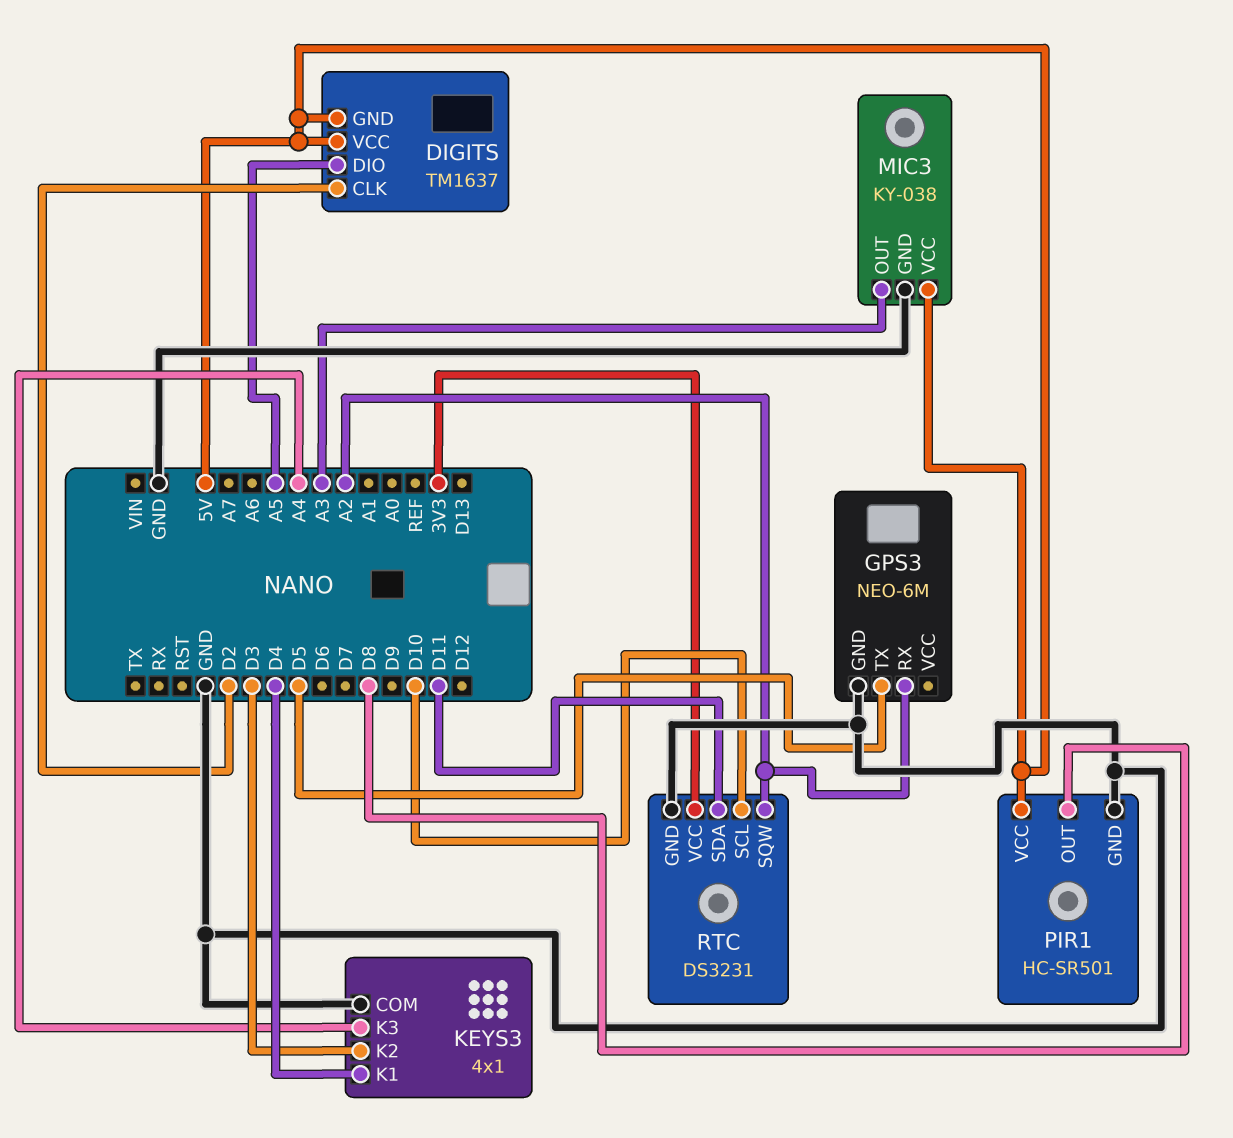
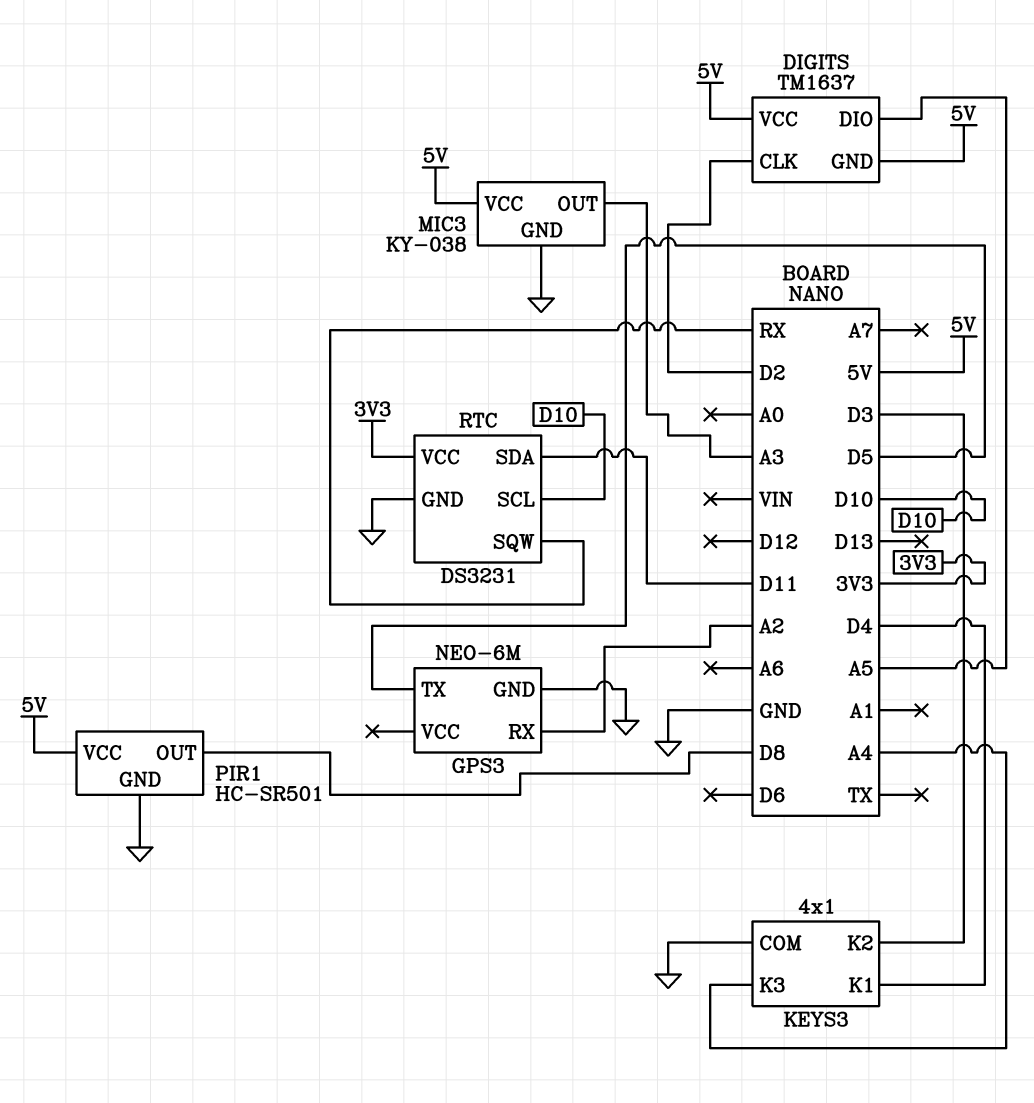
RTC pin SQW: A2 -> RX

